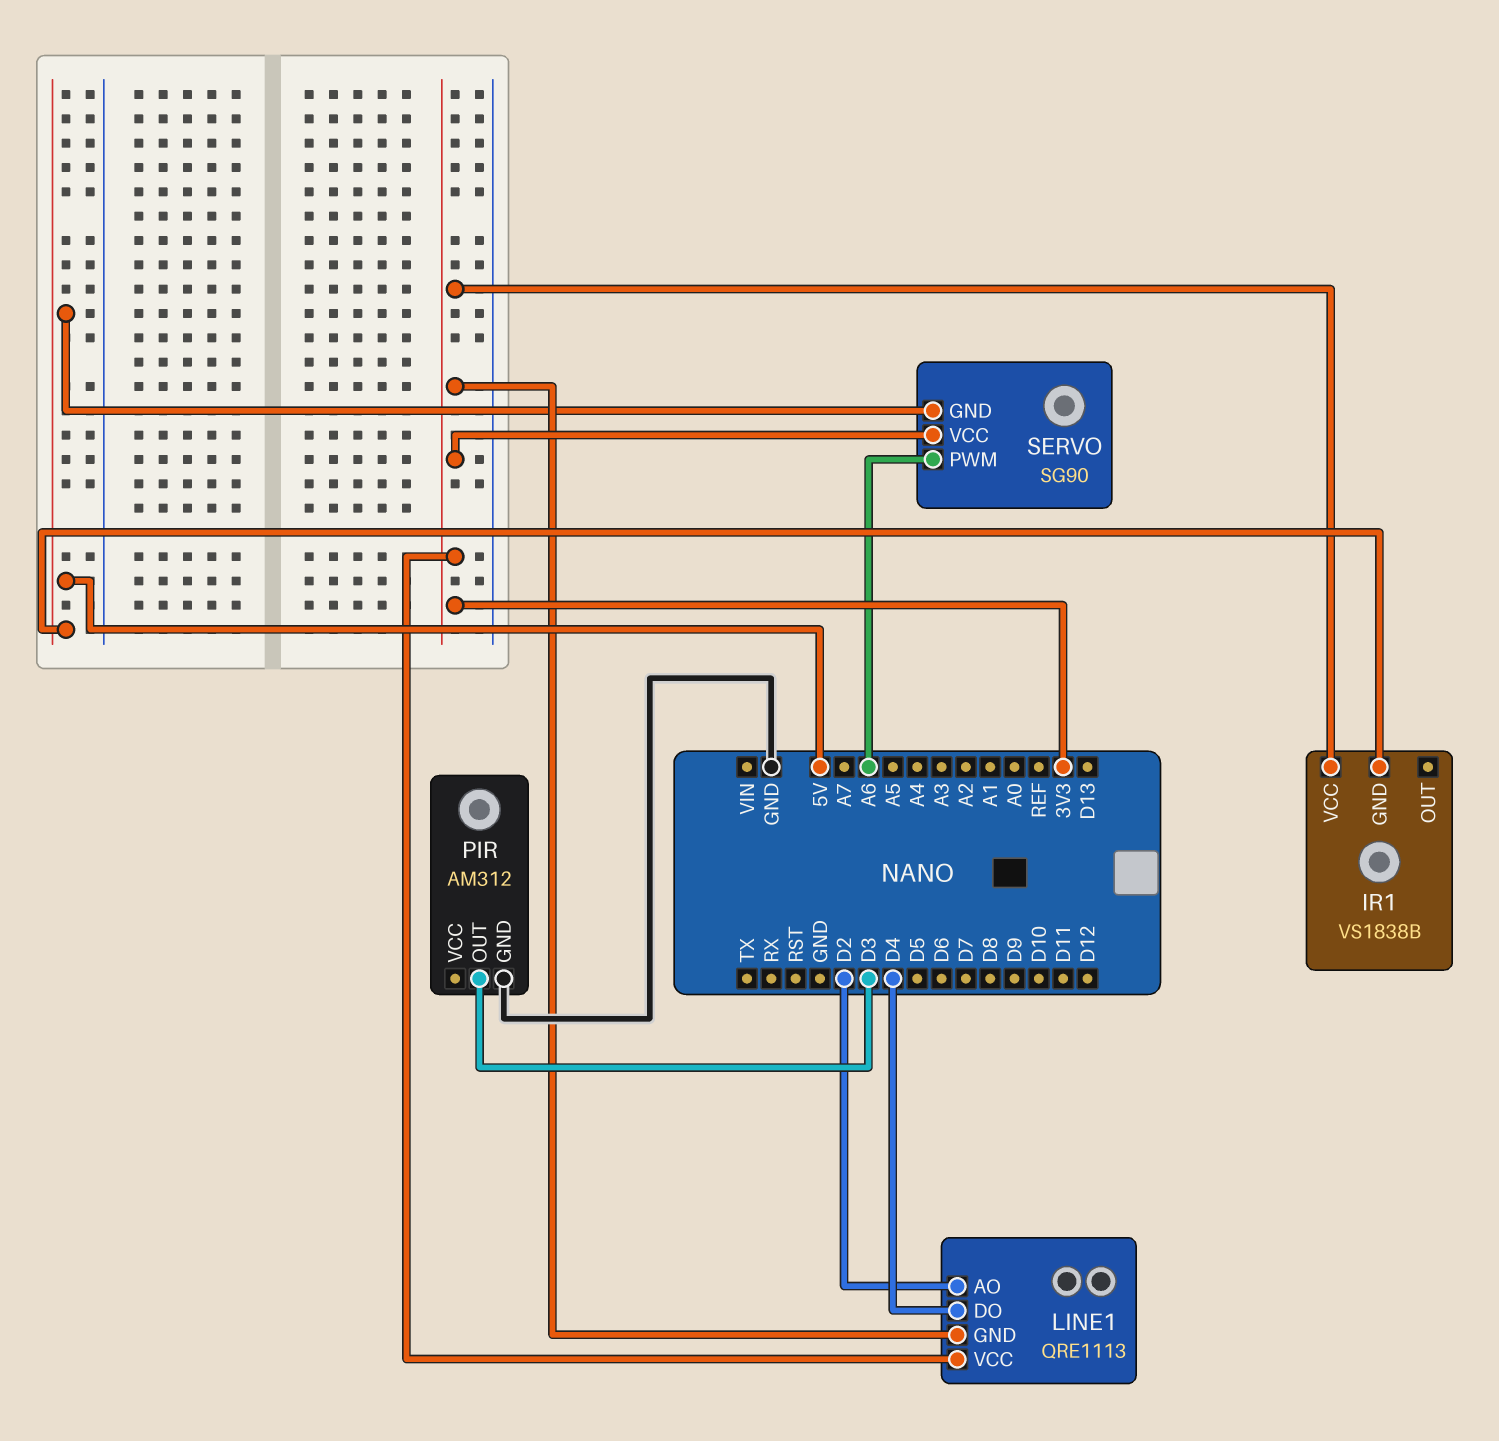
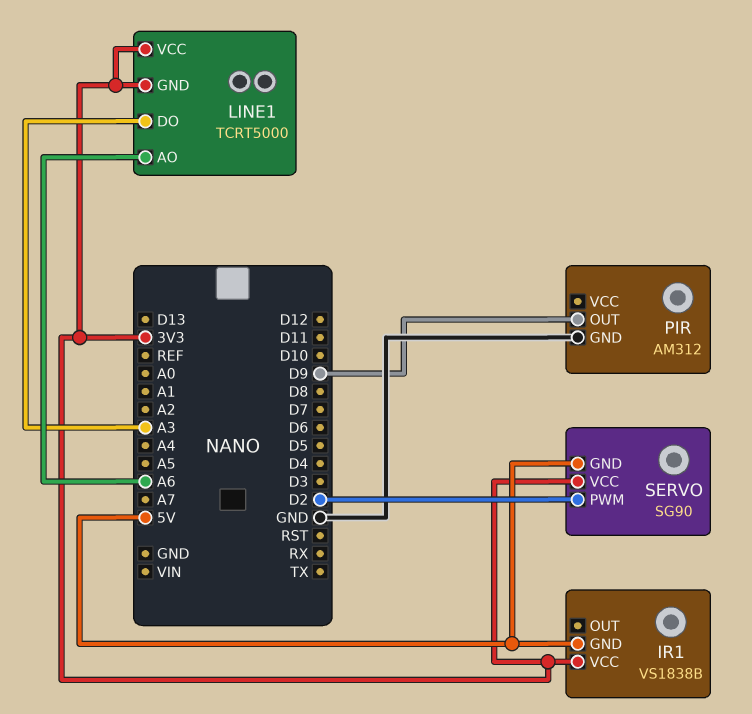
LINE1: QRE1113 -> TCRT5000
LINE1 pin AO: D2 -> A6
LINE1 pin DO: D4 -> A3
PIR pin OUT: D3 -> D9
SERVO pin PWM: A6 -> D2

